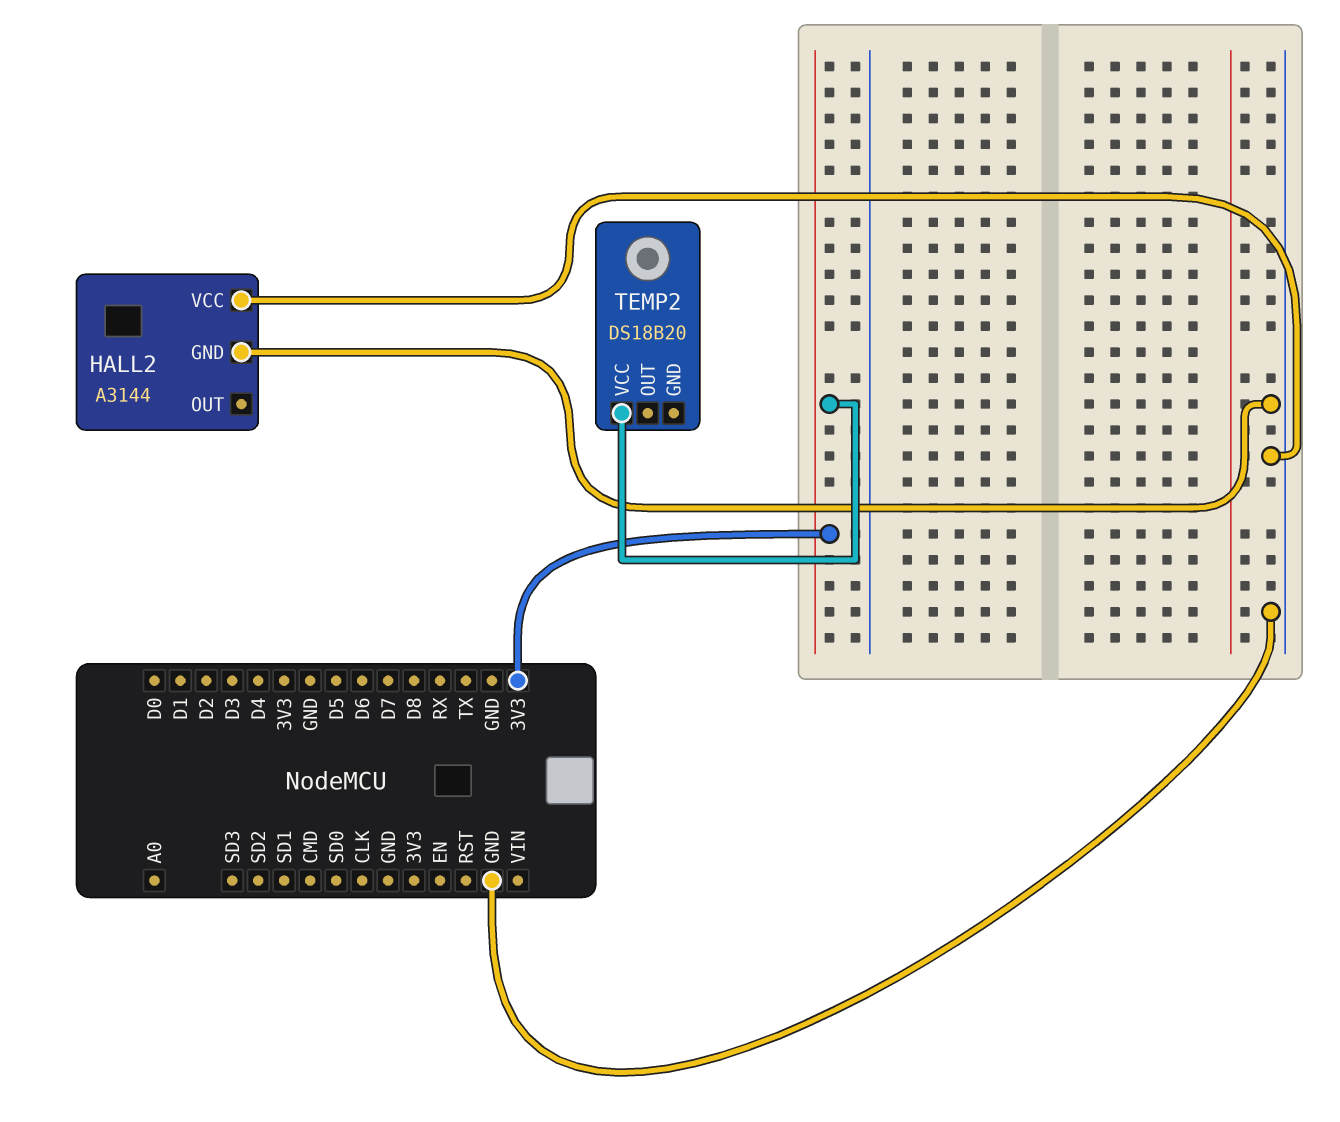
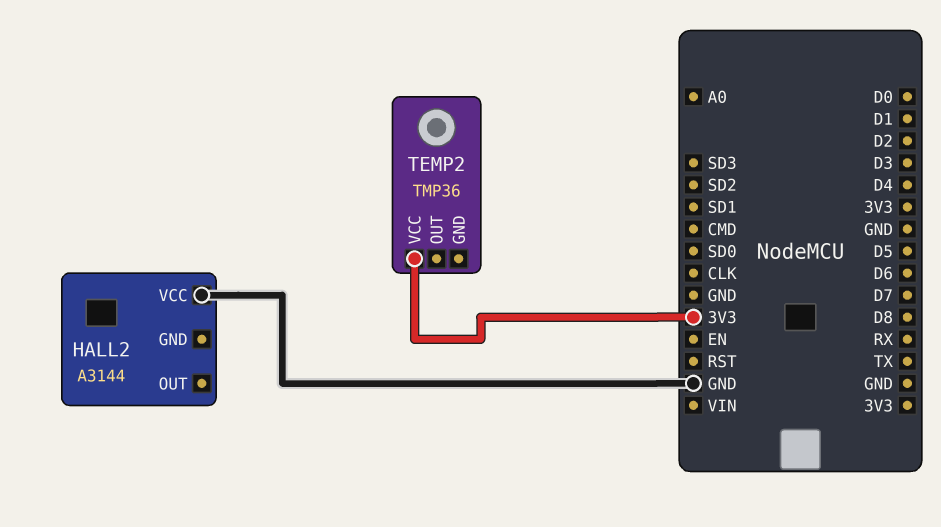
HALL2 pin GND: GND -> none
TEMP2: DS18B20 -> TMP36

